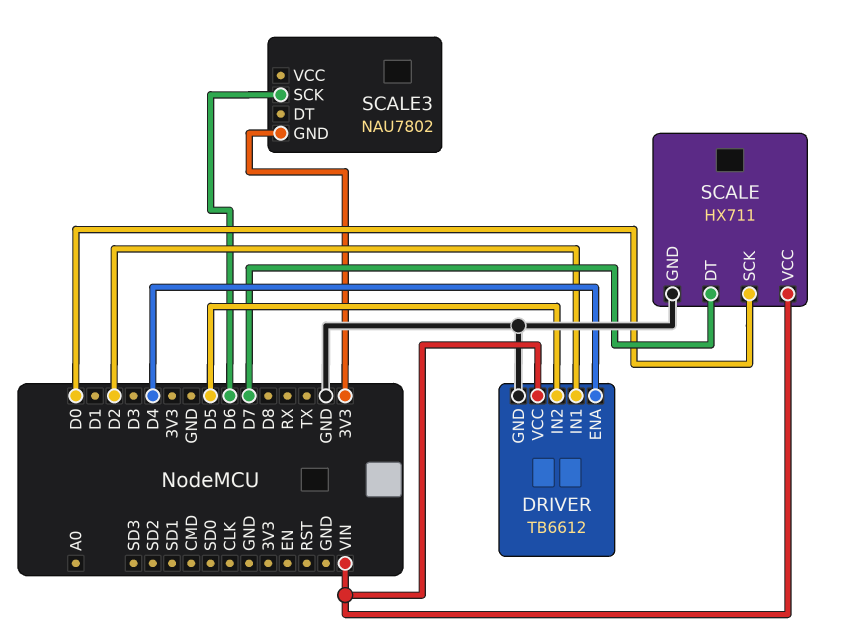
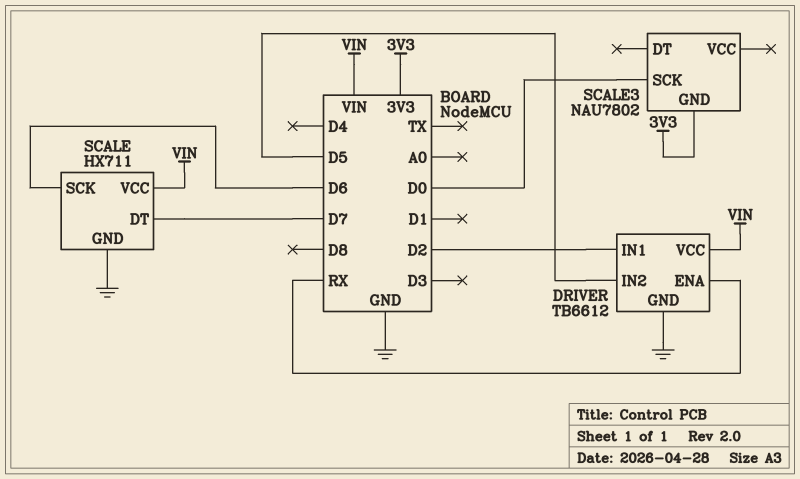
DRIVER pin ENA: D4 -> RX
SCALE pin SCK: D0 -> D6
SCALE3 pin SCK: D6 -> D0

